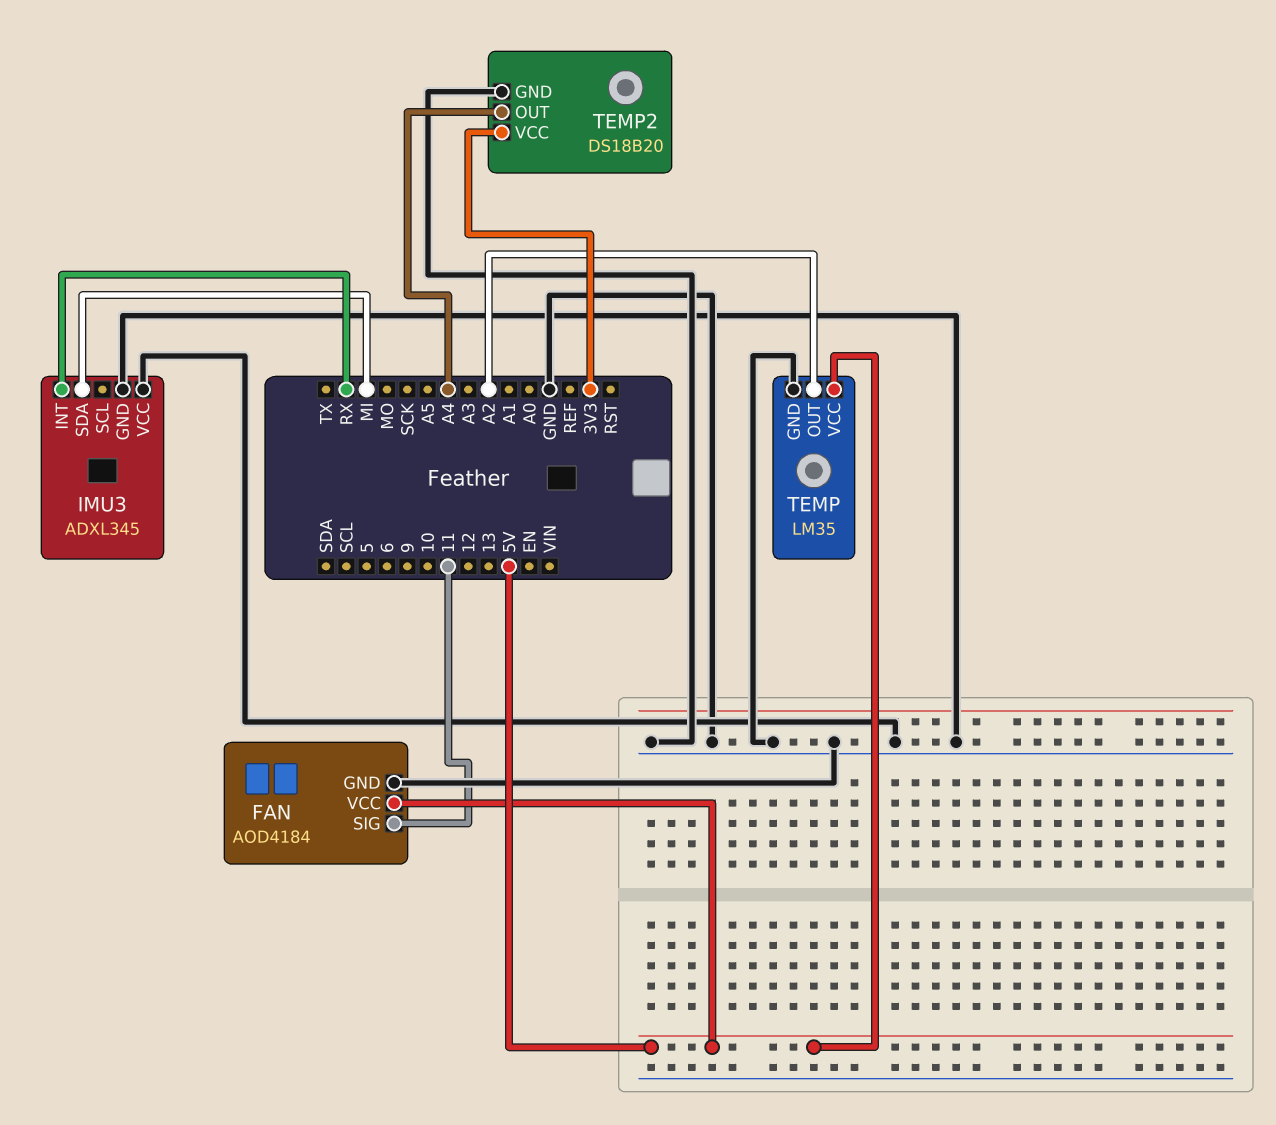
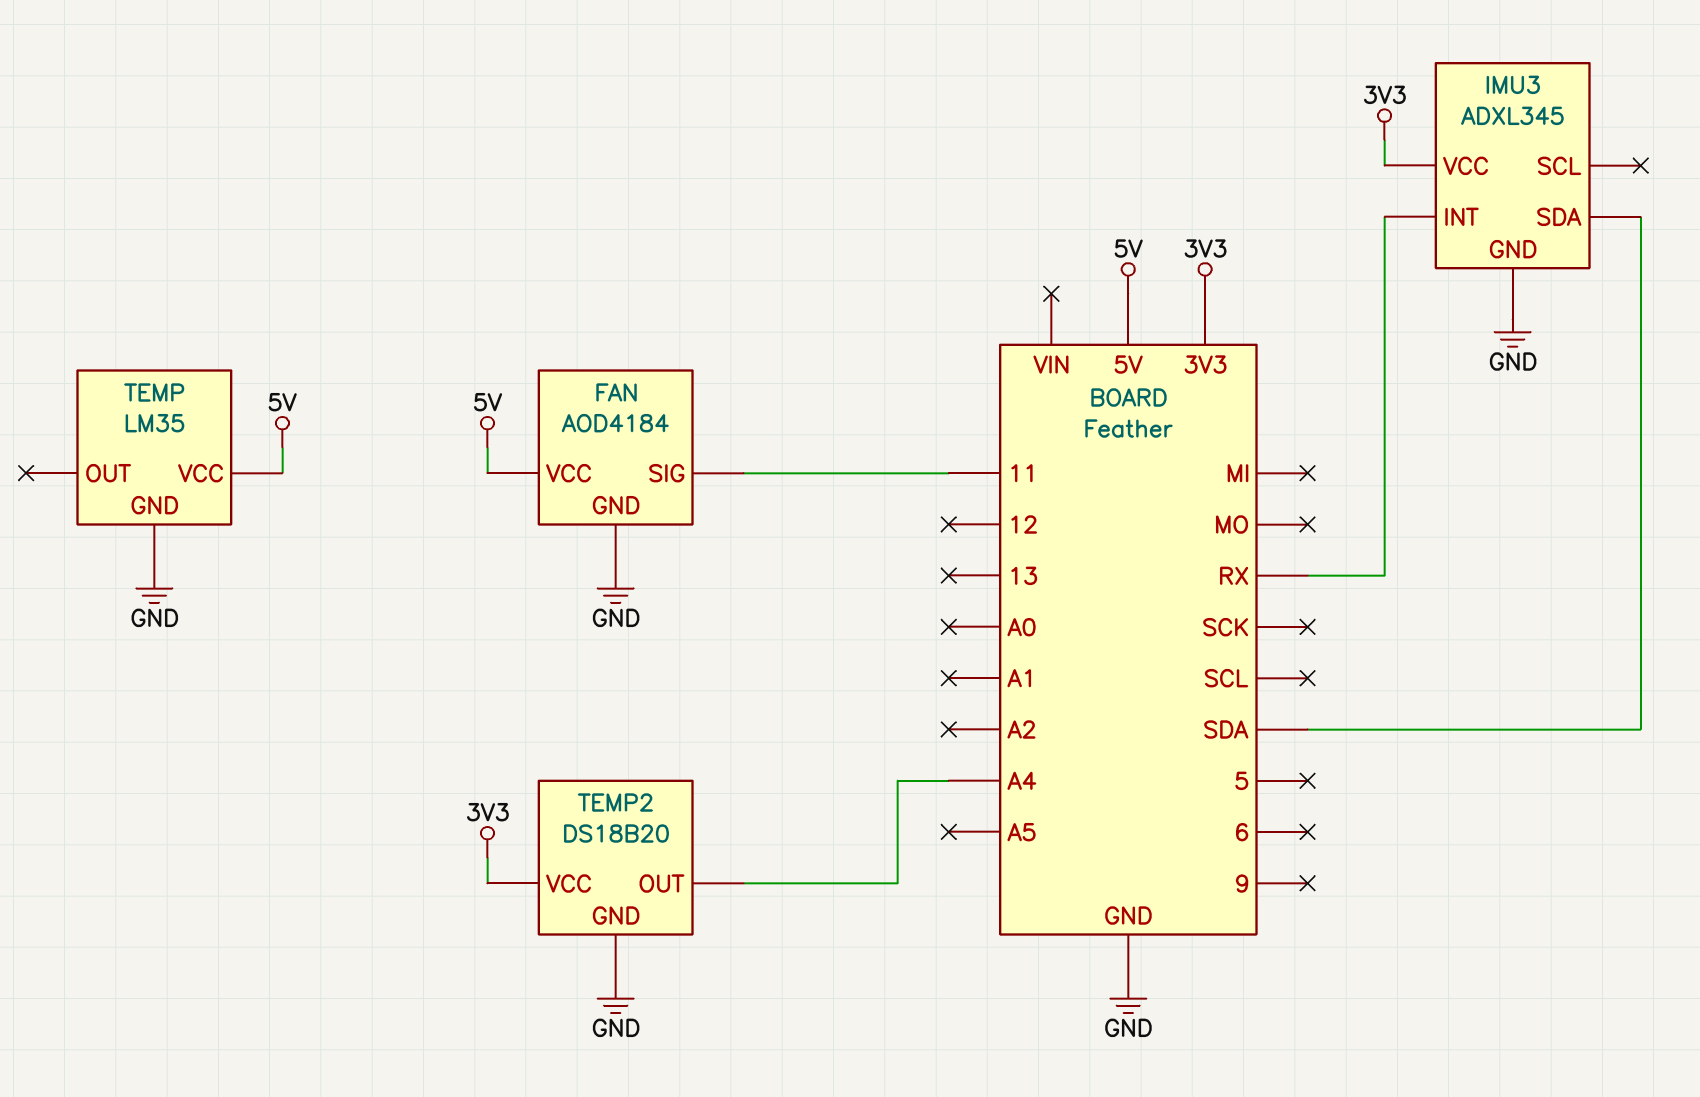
IMU3 pin SDA: MI -> SDA
IMU3 pin VCC: GND -> 3V3
TEMP pin OUT: A2 -> none

